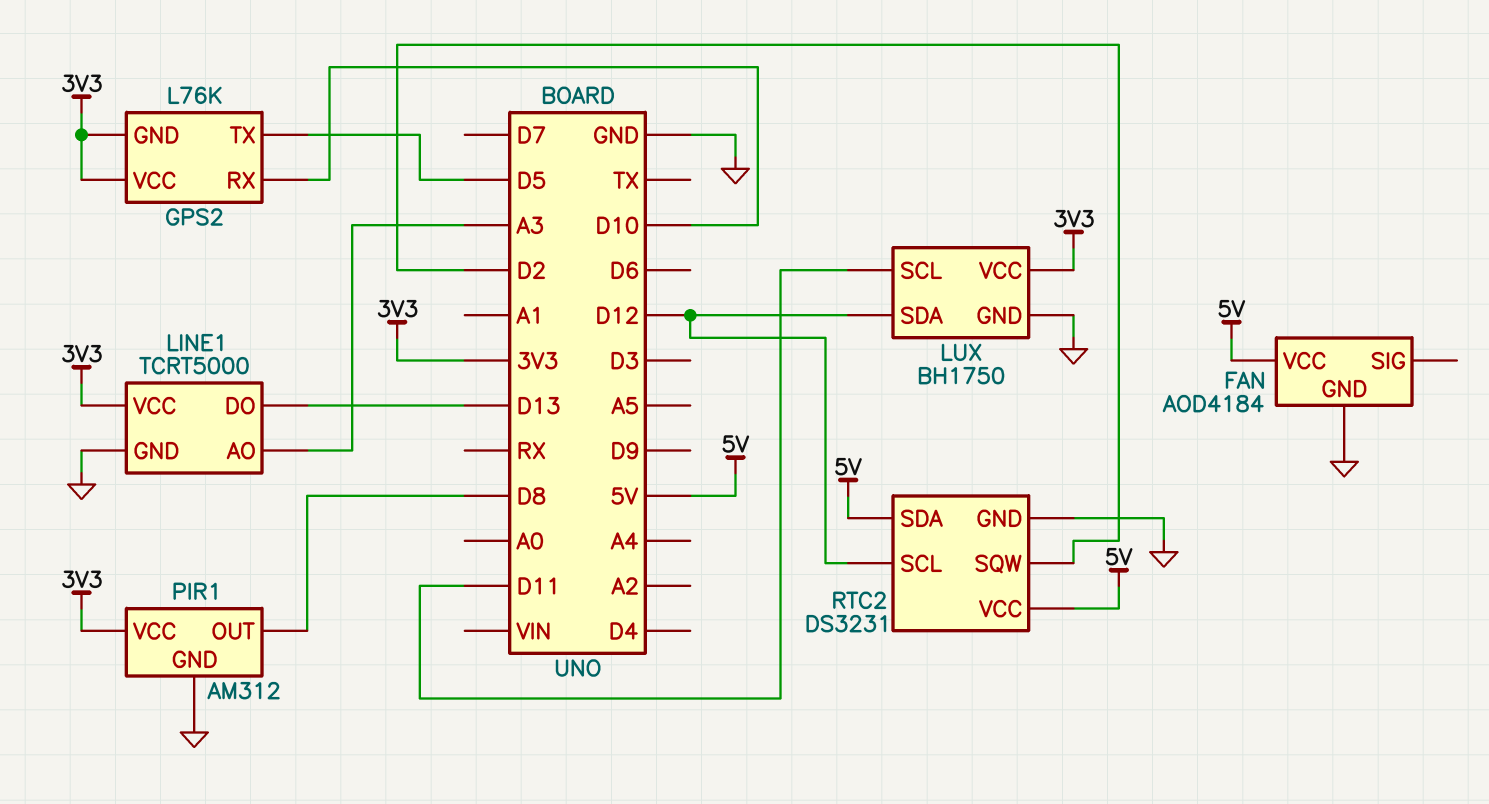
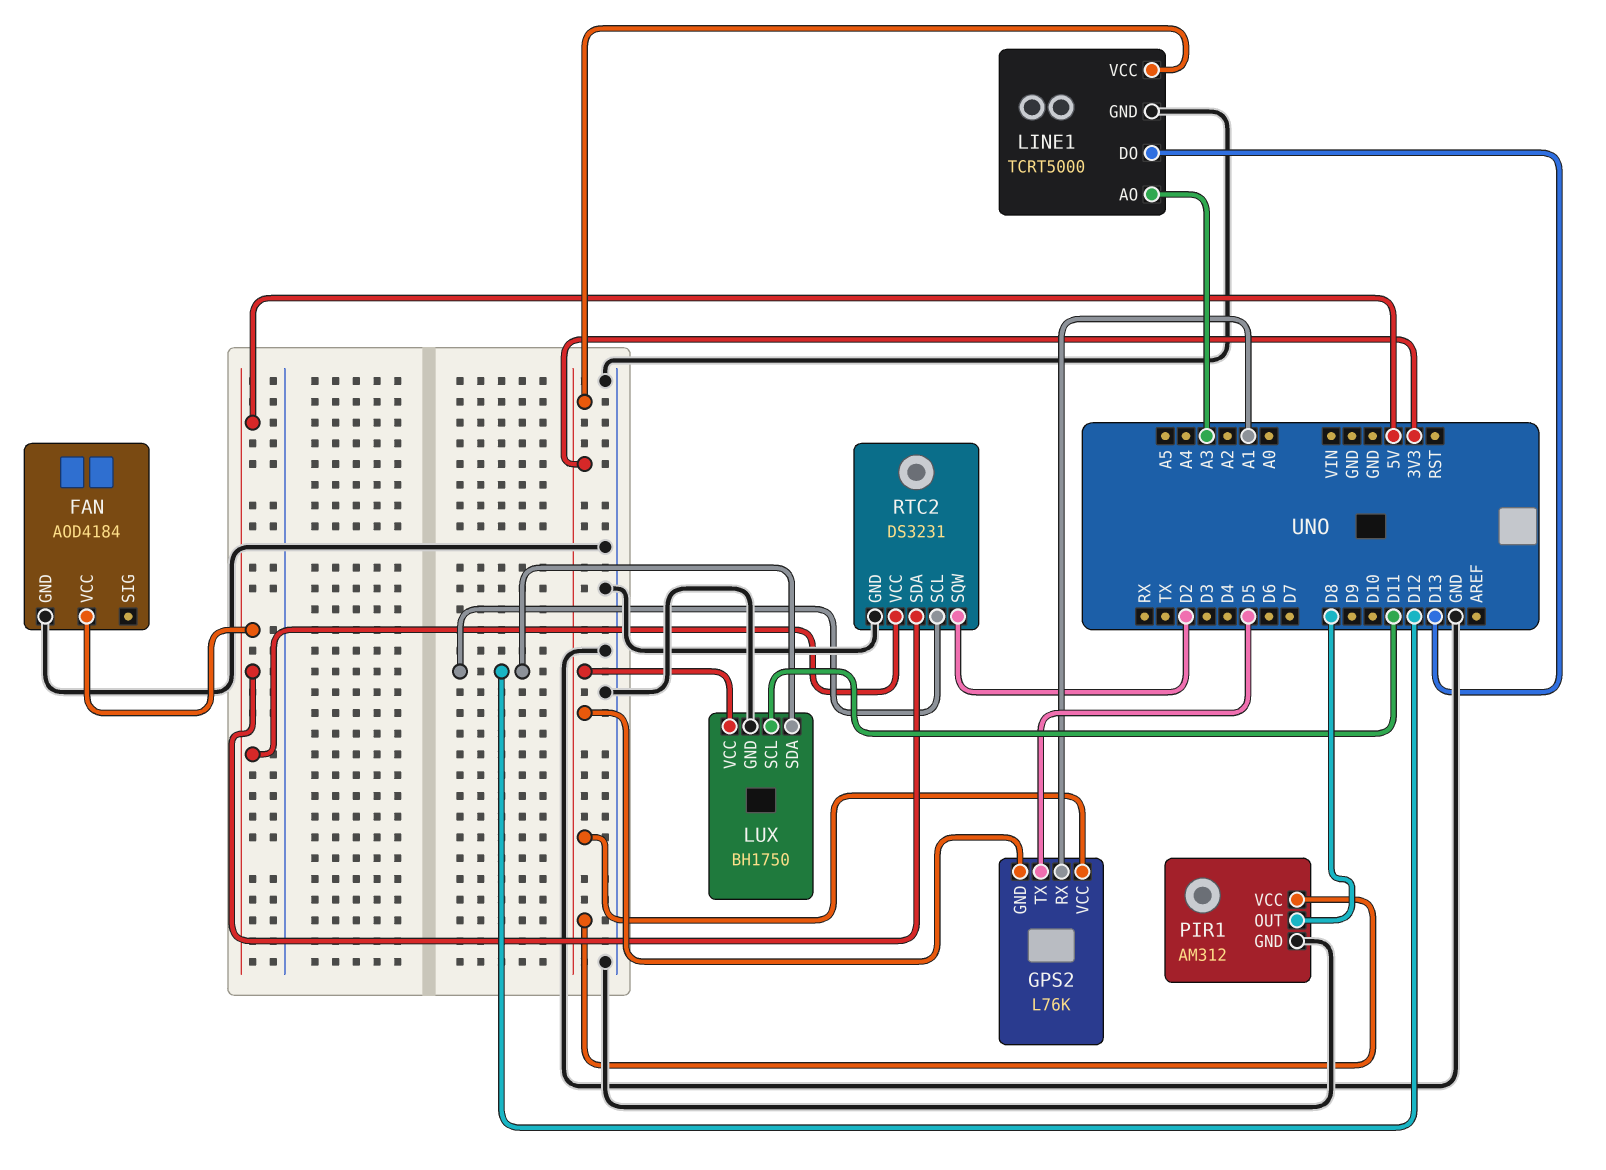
GPS2 pin RX: D10 -> A1

